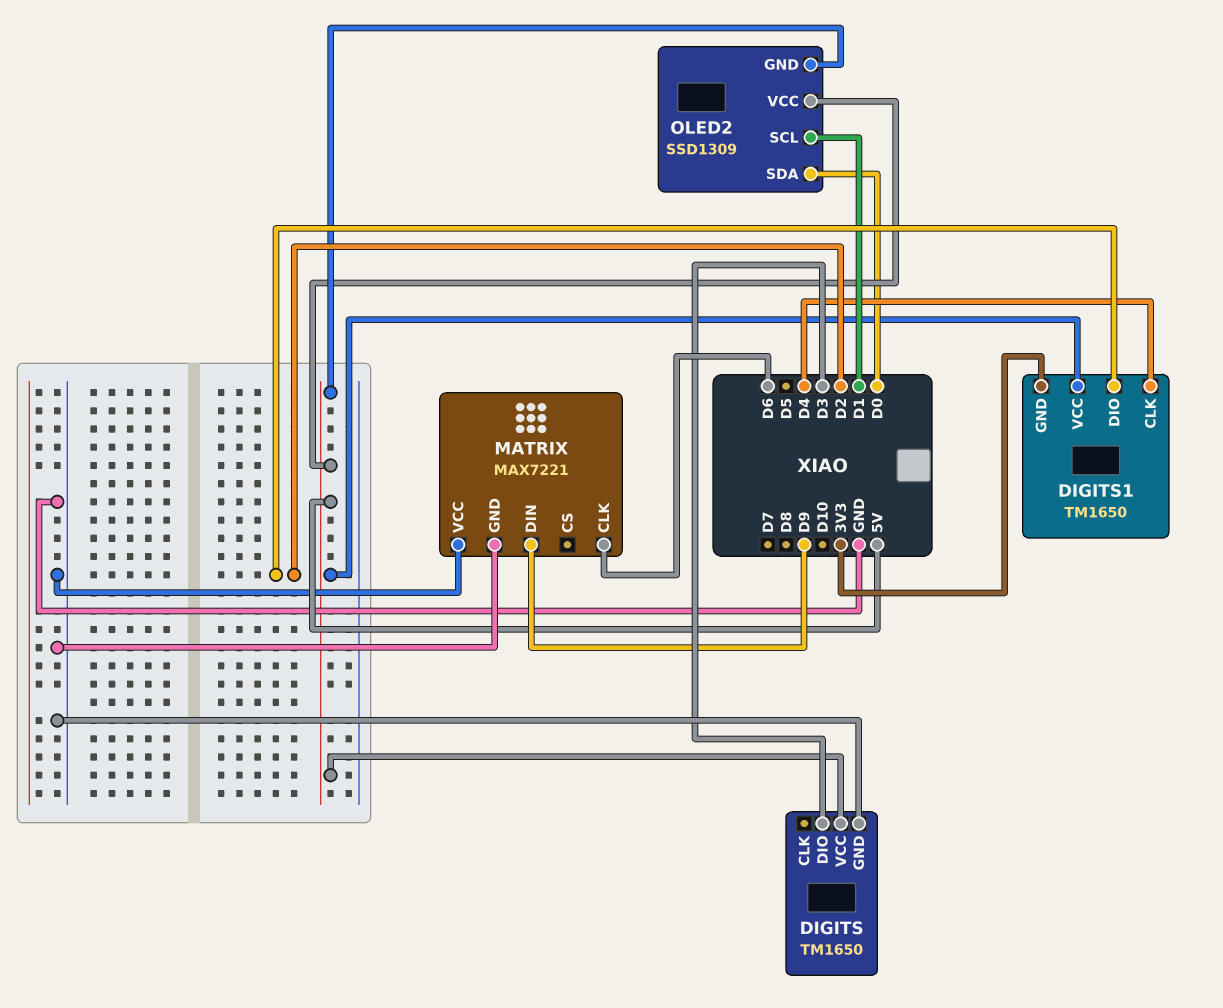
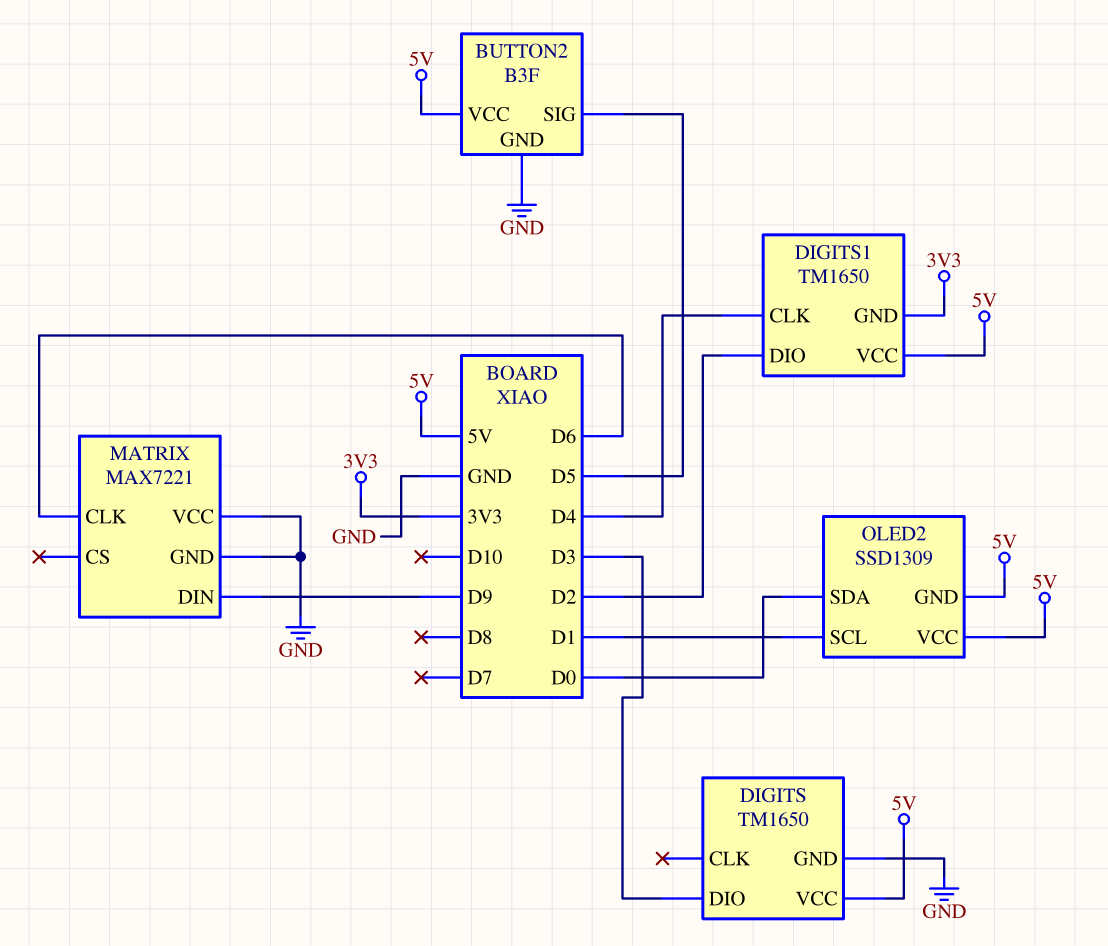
BUTTON2: none -> B3F
BUTTON2 pin GND: none -> GND
BUTTON2 pin SIG: none -> D5
BUTTON2 pin VCC: none -> 5V

